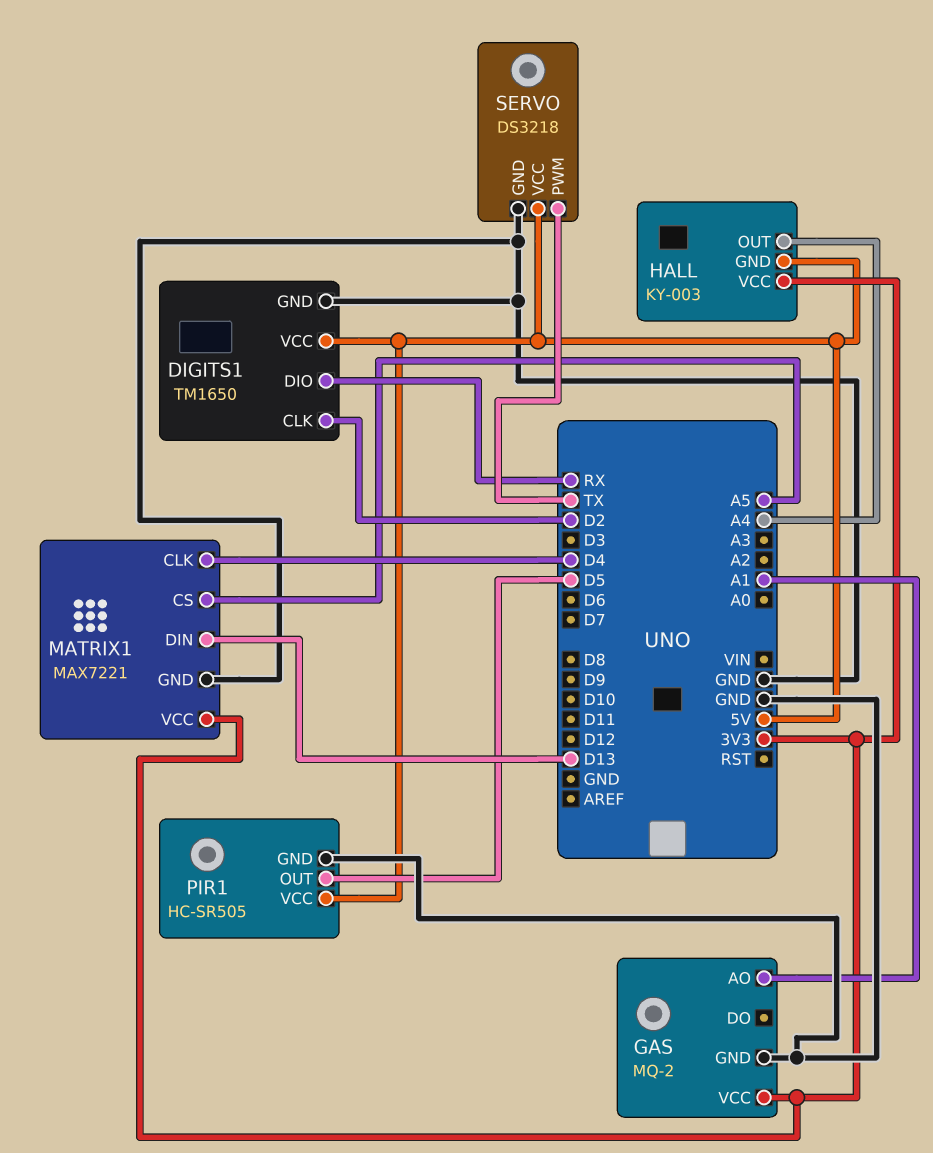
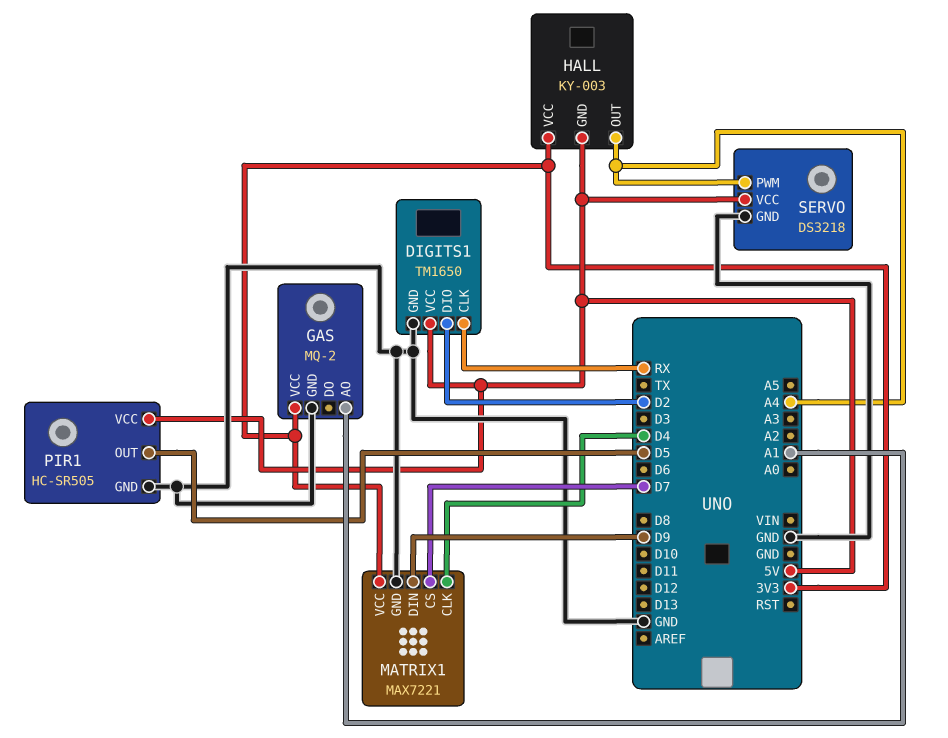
DIGITS1 pin CLK: D2 -> RX
DIGITS1 pin DIO: RX -> D2
MATRIX1 pin CS: A5 -> D7
MATRIX1 pin DIN: D13 -> D9
SERVO pin PWM: TX -> A4

